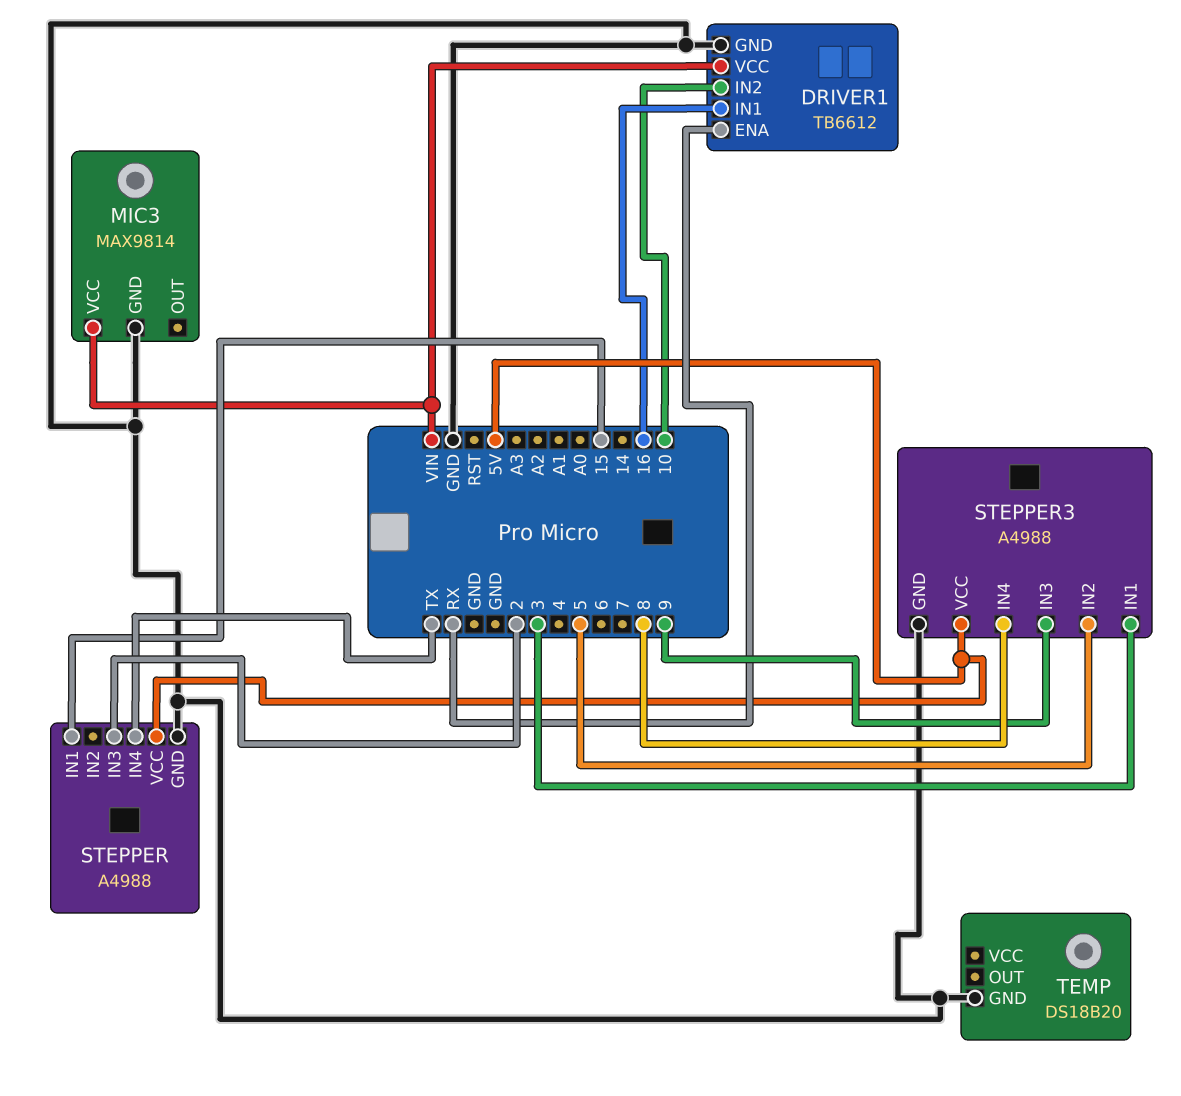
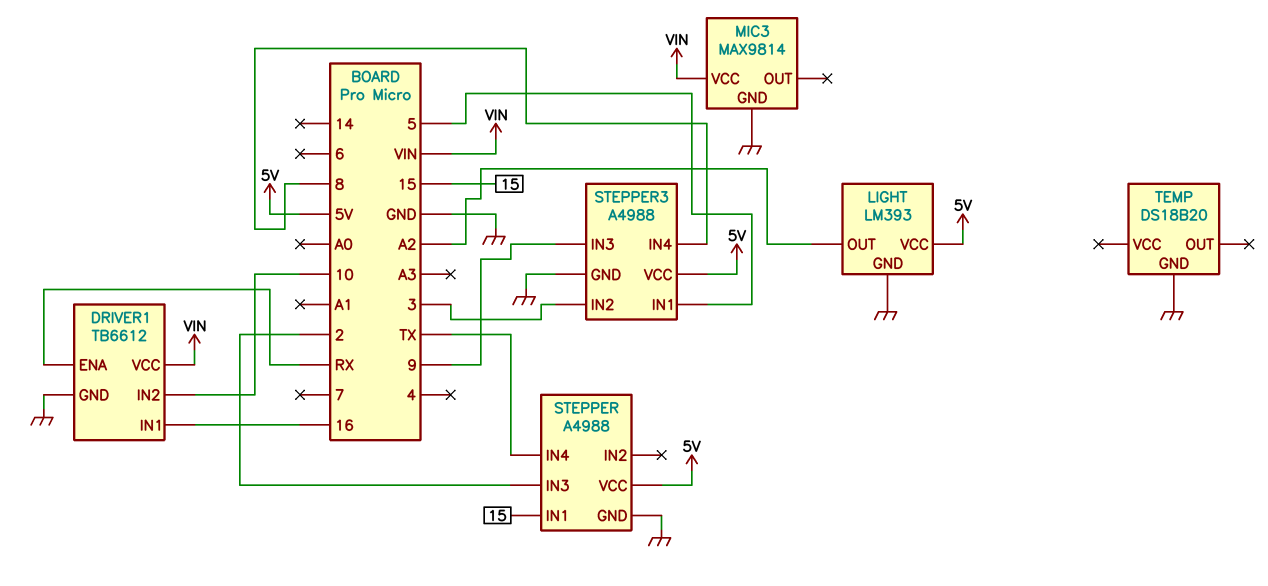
LIGHT: none -> LM393
LIGHT pin GND: none -> GND
LIGHT pin OUT: none -> A2
LIGHT pin VCC: none -> 5V
STEPPER3 pin IN1: 3 -> 5
STEPPER3 pin IN2: 5 -> 3

